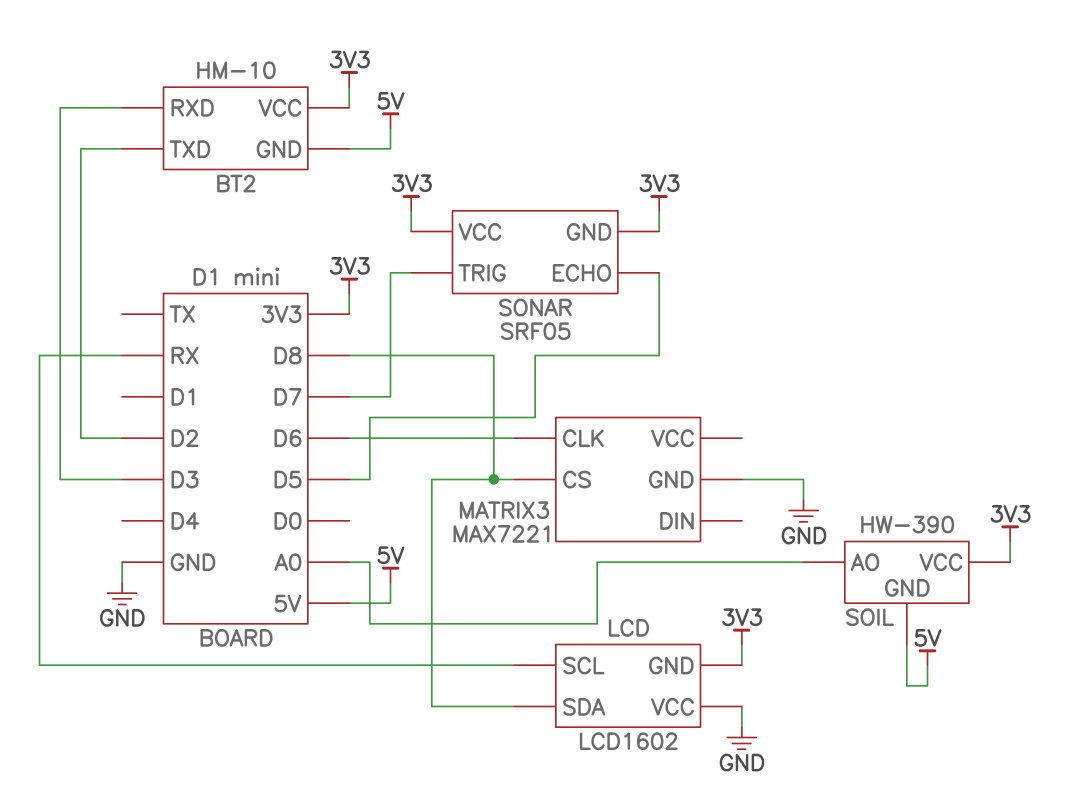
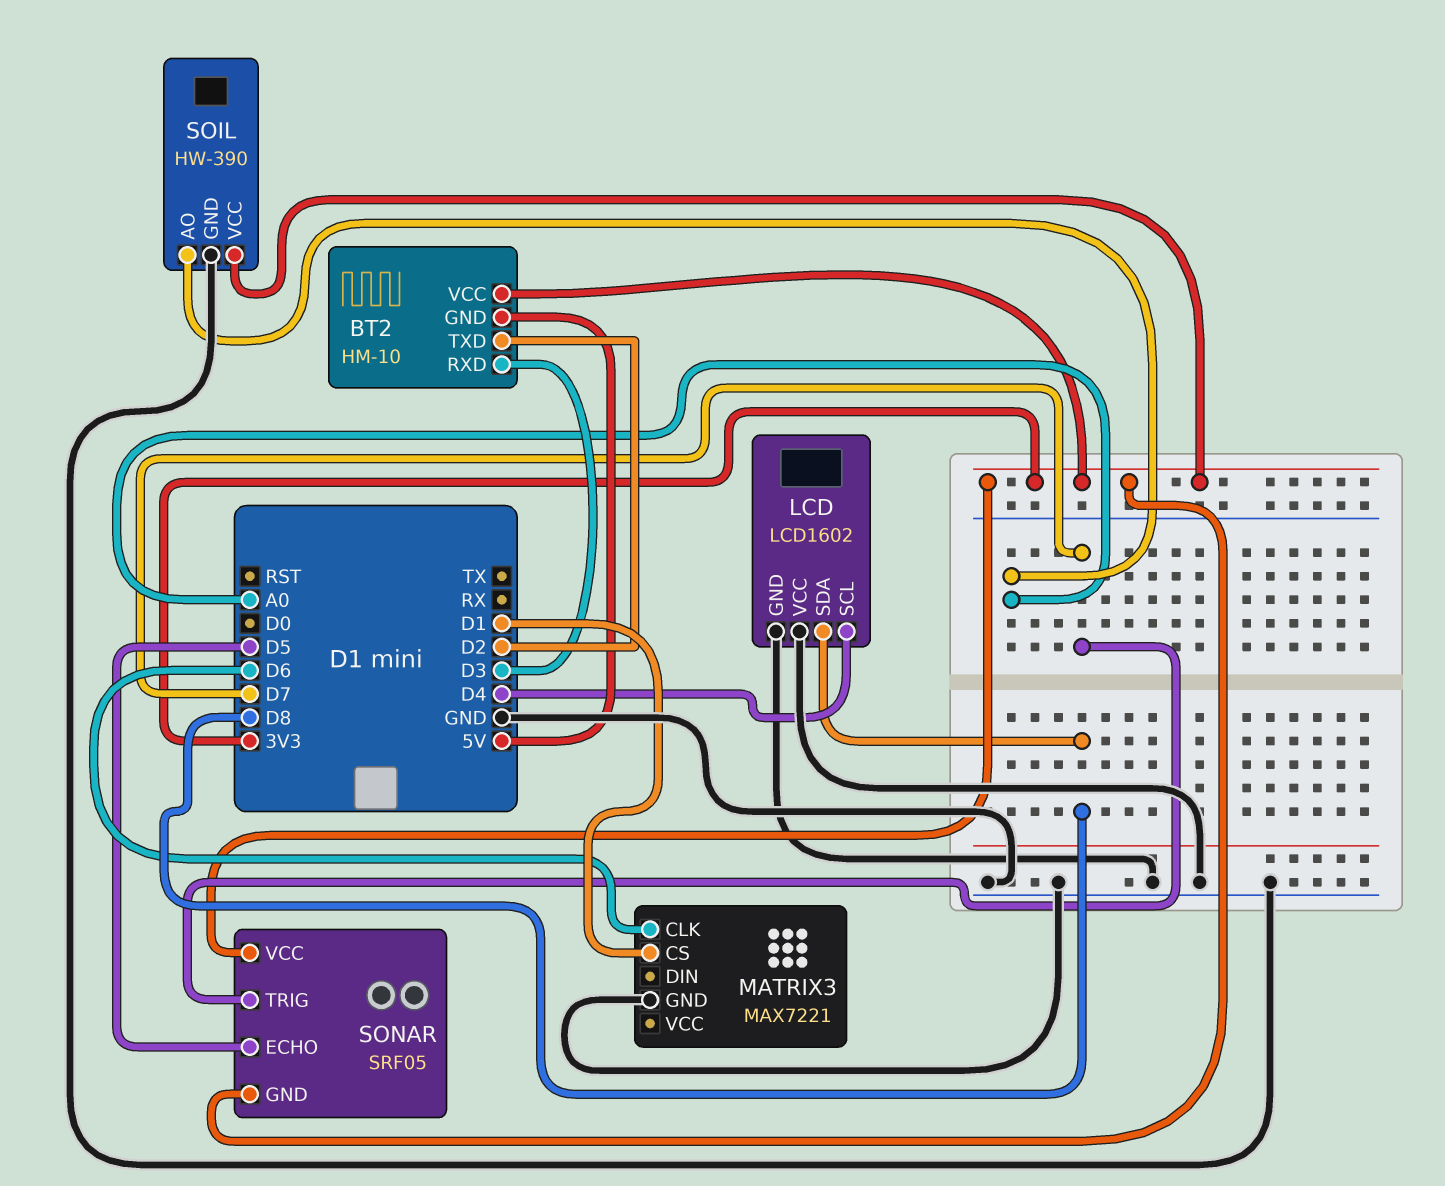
LCD pin GND: 3V3 -> GND
LCD pin SCL: RX -> D4
MATRIX3 pin CS: D8 -> D1
SOIL pin GND: 5V -> GND

